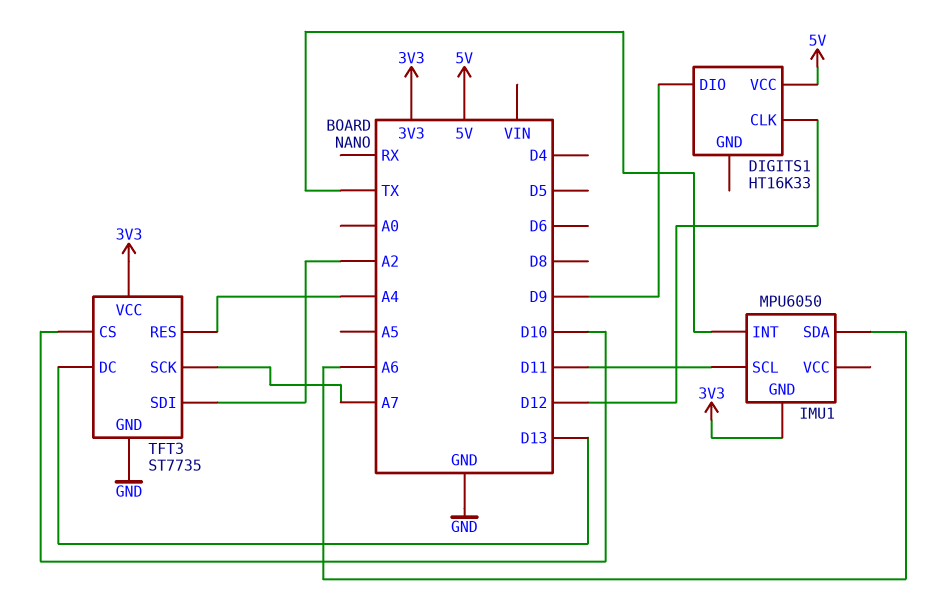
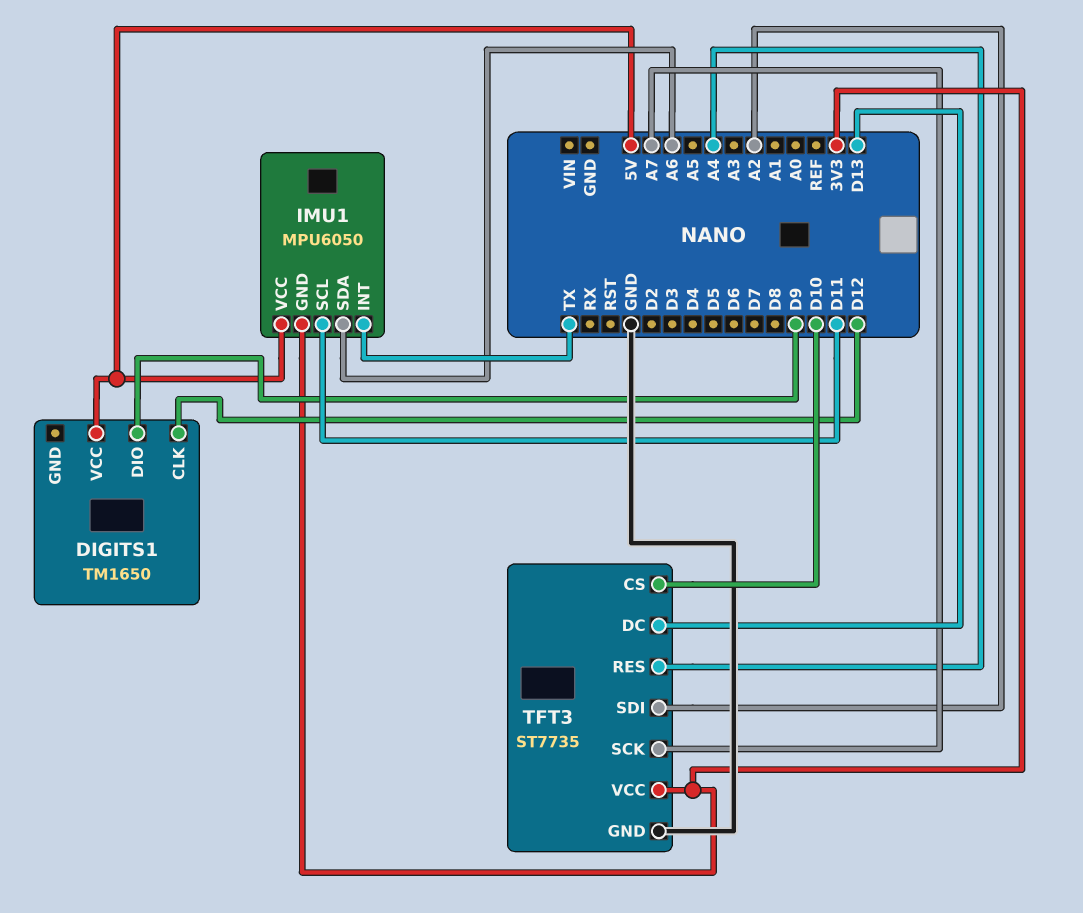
DIGITS1: HT16K33 -> TM1650
IMU1 pin VCC: none -> 5V

